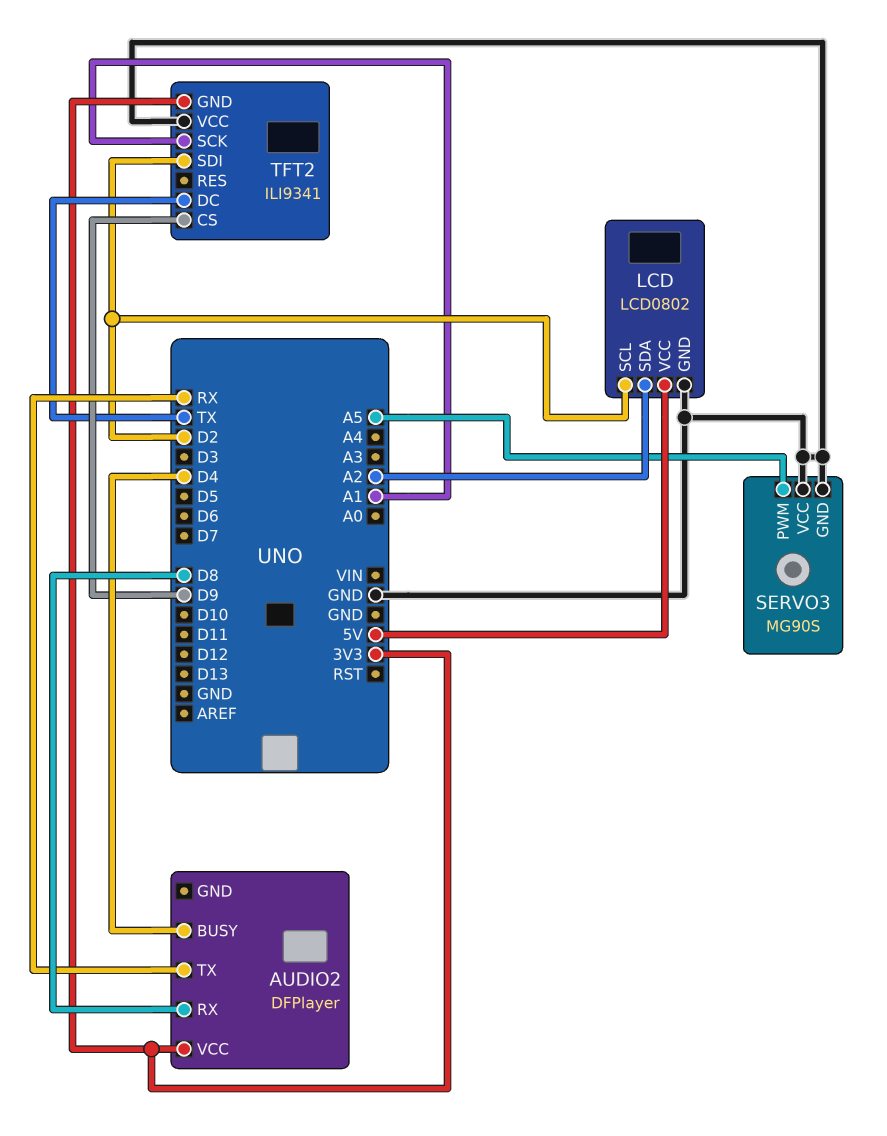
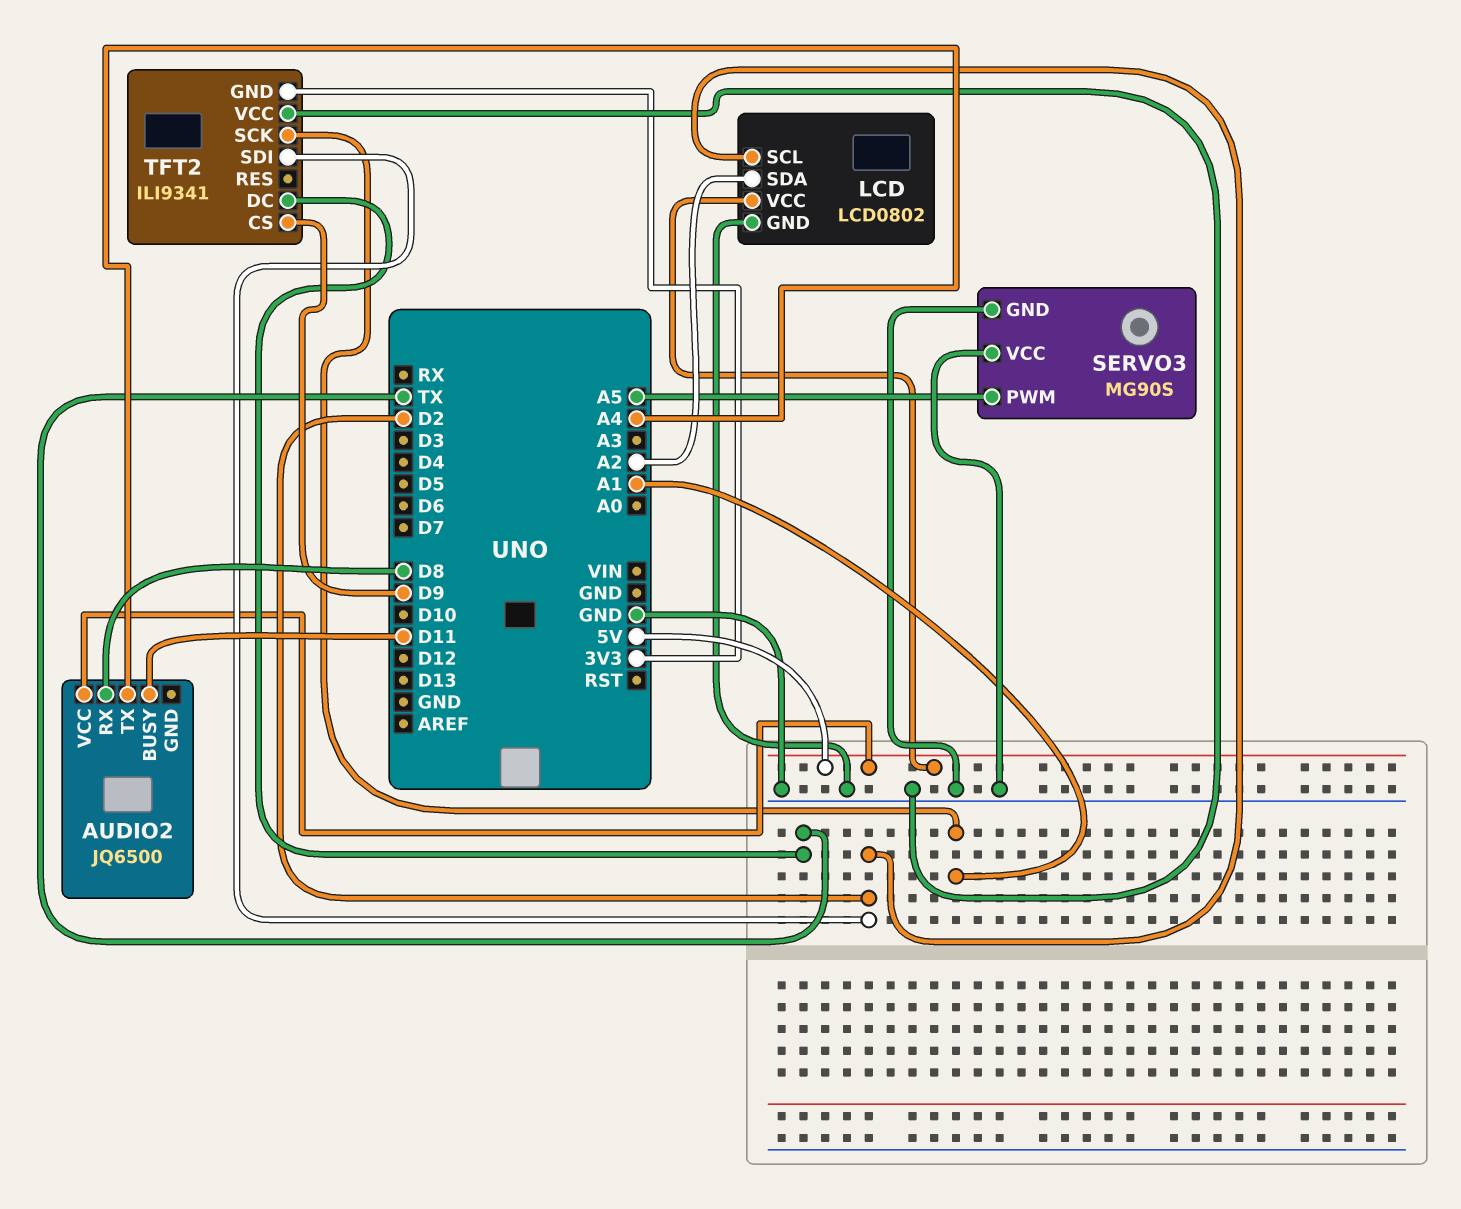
AUDIO2: DFPlayer -> JQ6500
AUDIO2 pin BUSY: D4 -> D11
AUDIO2 pin TX: RX -> A4
AUDIO2 pin VCC: 3V3 -> 5V

